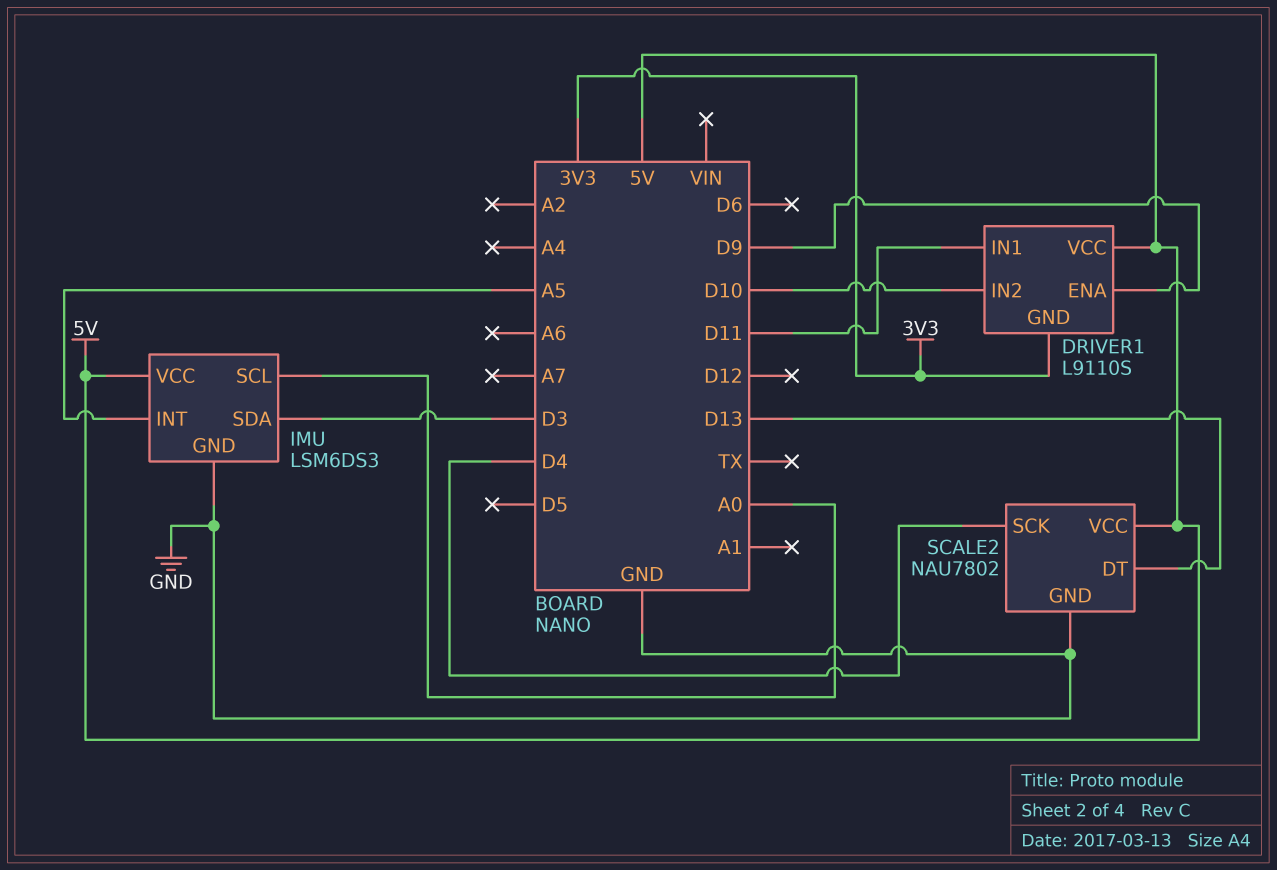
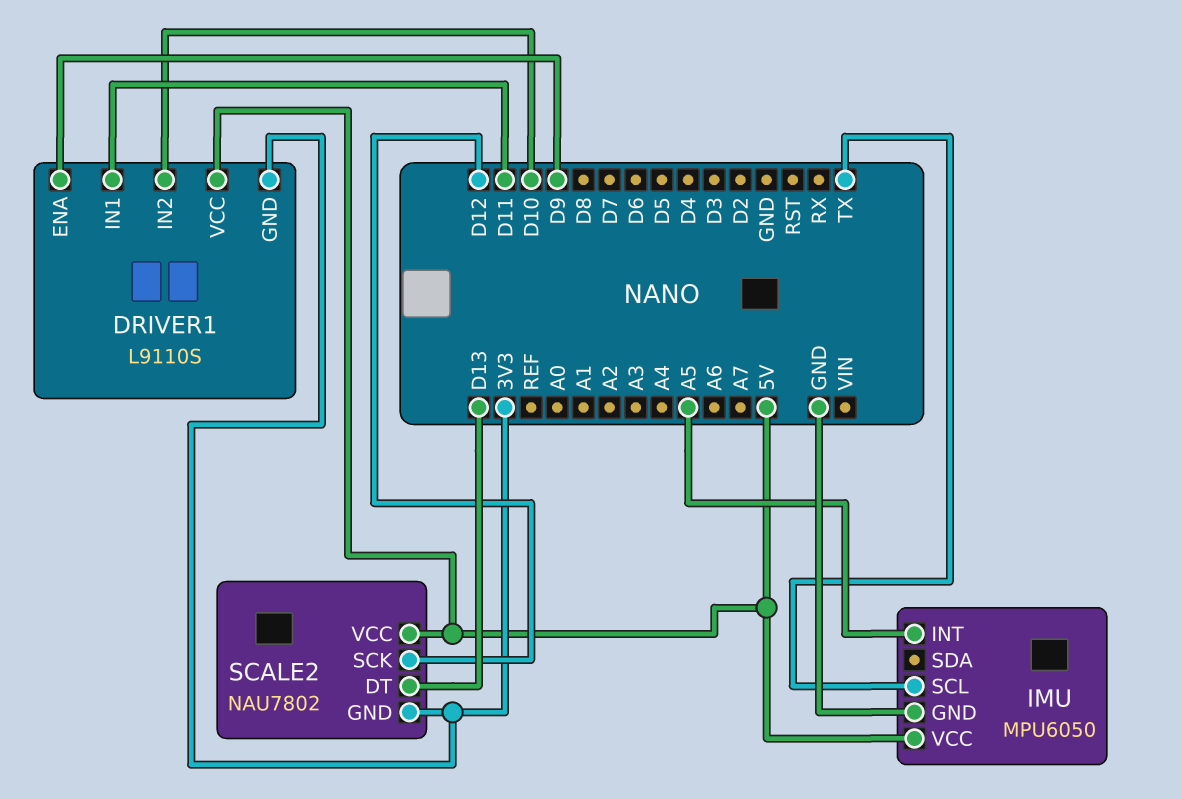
IMU: LSM6DS3 -> MPU6050
IMU pin SCL: A0 -> TX
IMU pin SDA: D3 -> none
SCALE2 pin GND: GND -> 3V3
SCALE2 pin SCK: D4 -> D12

